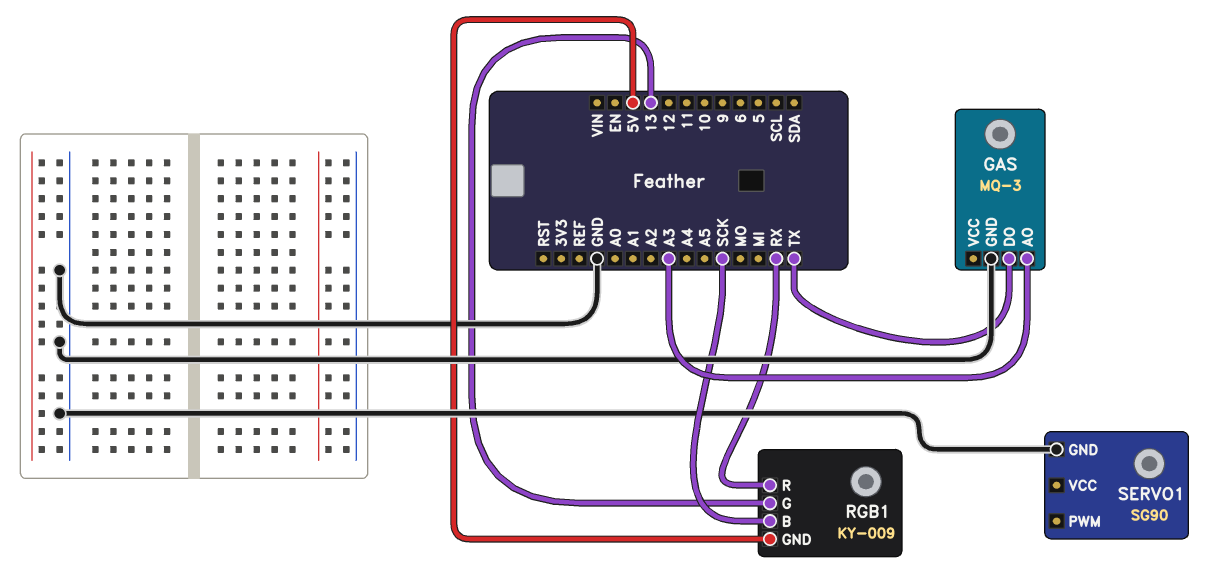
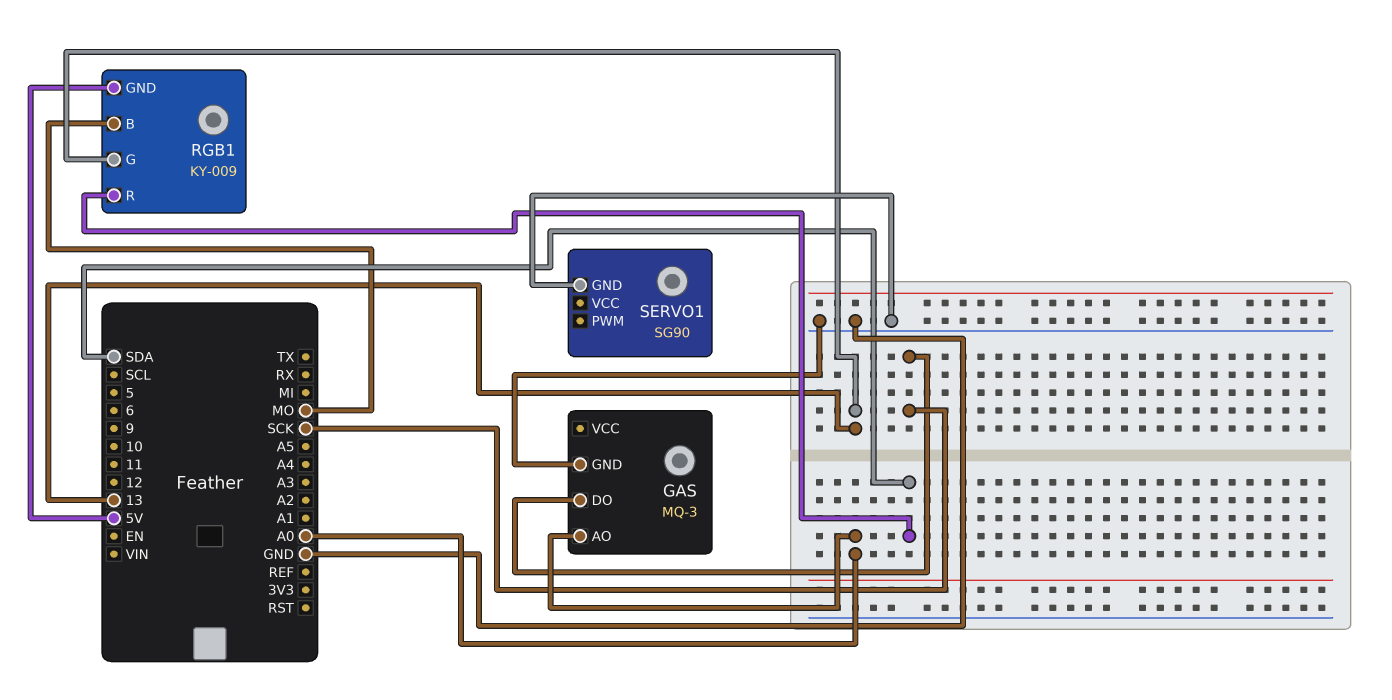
GAS pin AO: A3 -> A0
GAS pin DO: TX -> SCK
RGB1 pin B: SCK -> MO
RGB1 pin R: RX -> SDA

